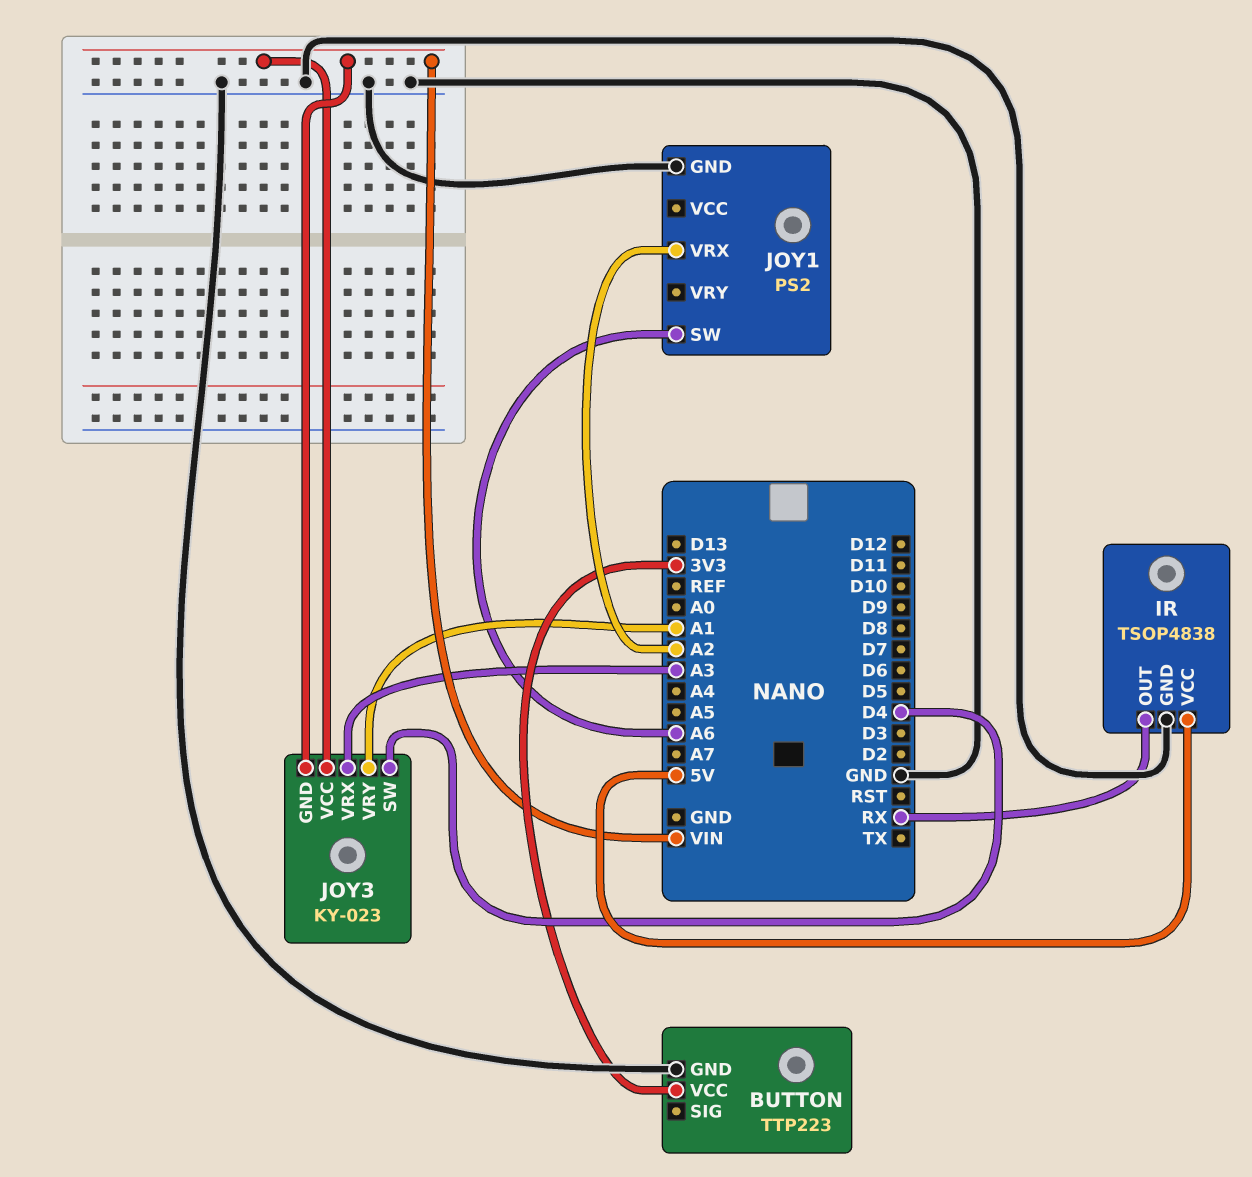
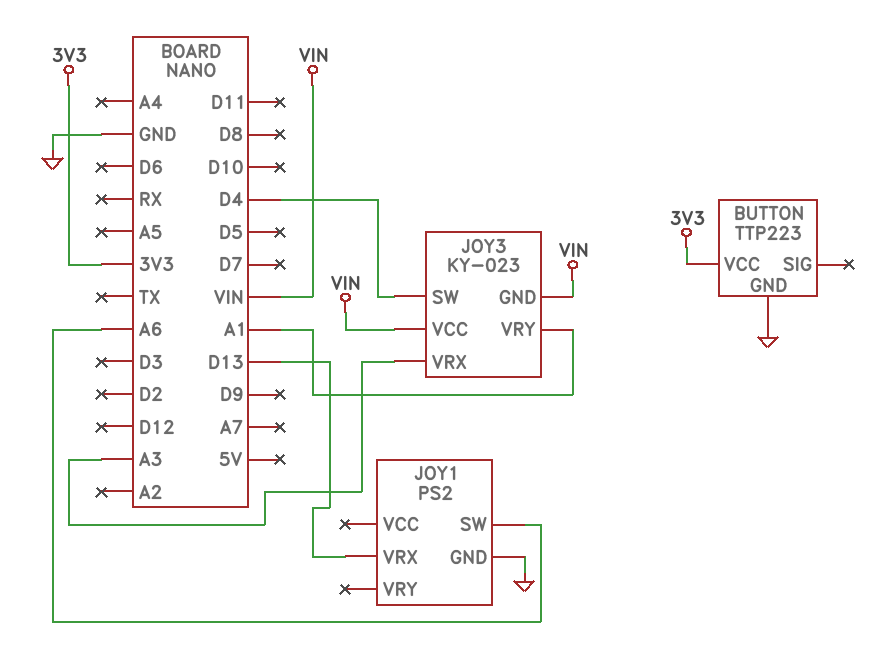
IR: TSOP4838 -> none
IR pin GND: GND -> none
IR pin OUT: RX -> none
IR pin VCC: 5V -> none
JOY1 pin VRX: A2 -> D13

